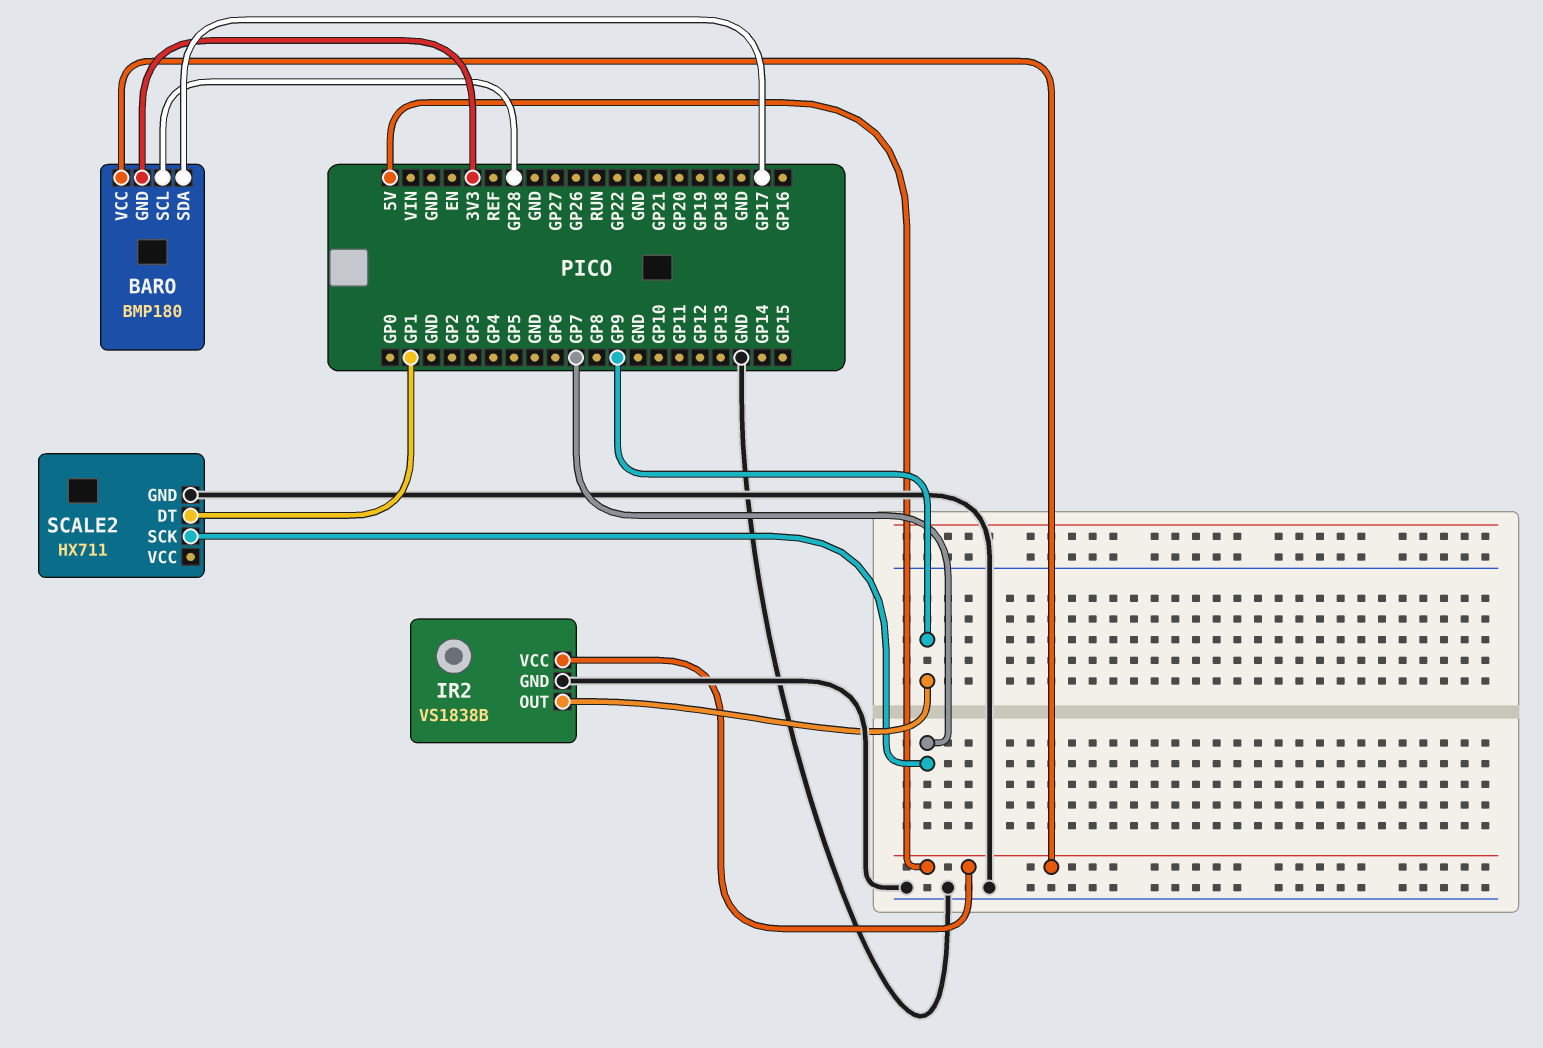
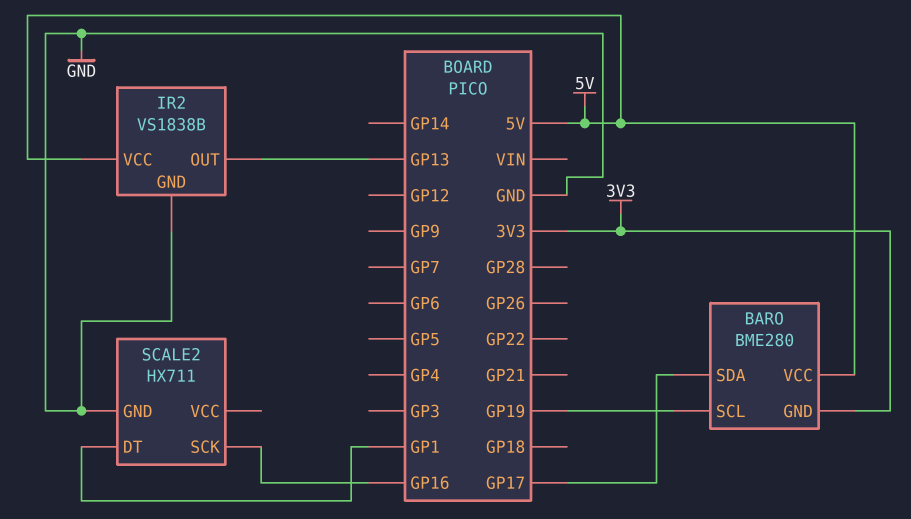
BARO: BMP180 -> BME280
BARO pin SCL: GP28 -> GP19
IR2 pin OUT: GP9 -> GP13
SCALE2 pin SCK: GP7 -> GP16

